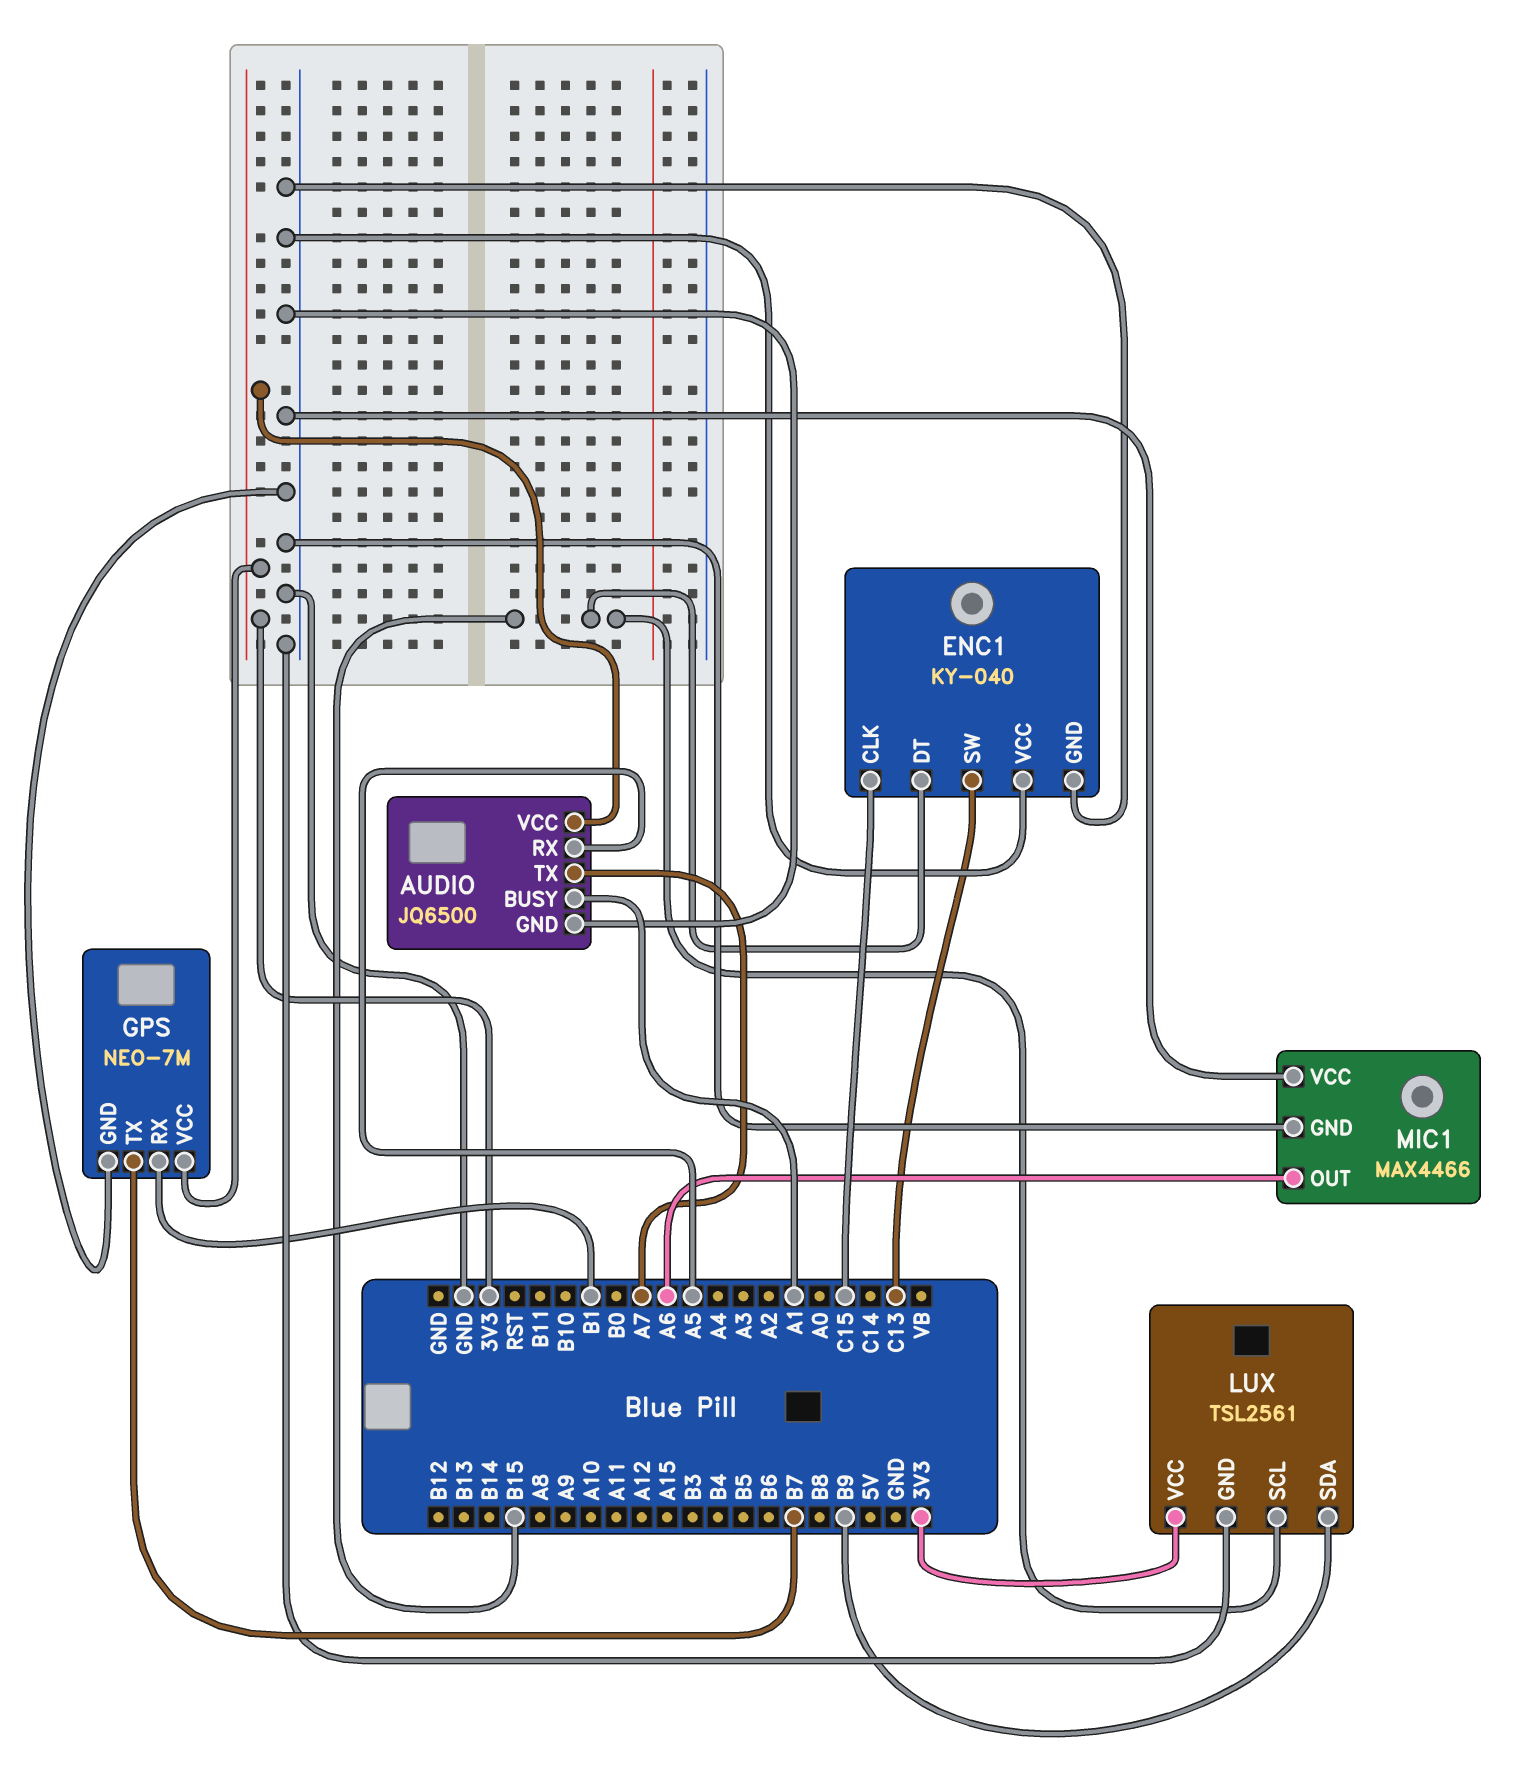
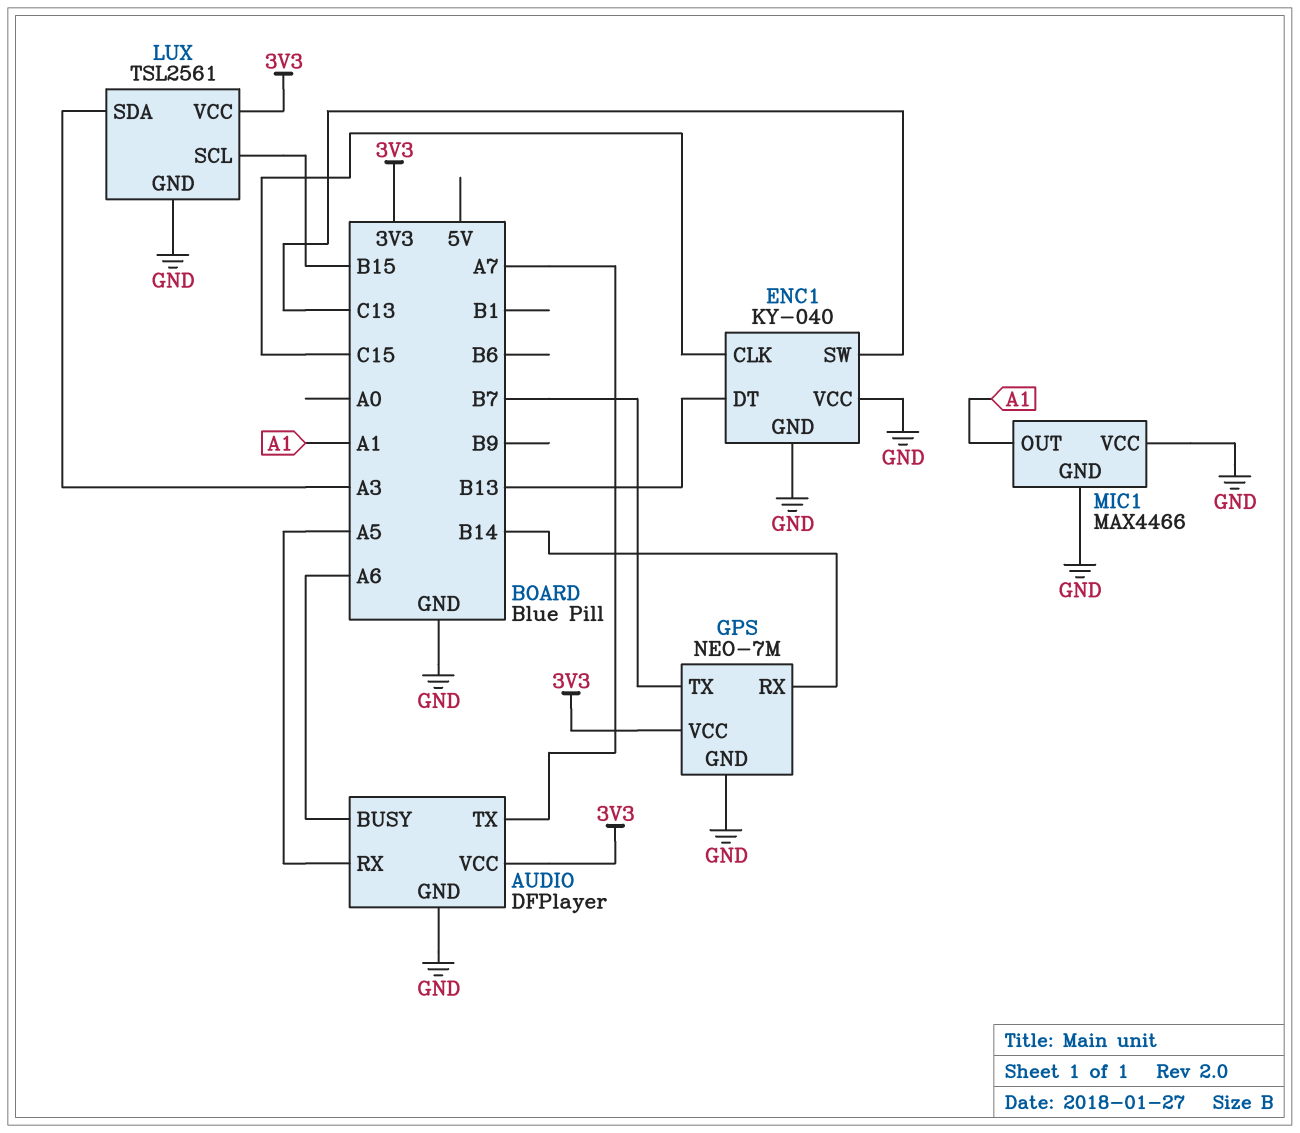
AUDIO: JQ6500 -> DFPlayer
AUDIO pin BUSY: A1 -> A6
ENC1 pin DT: B15 -> B13
GPS pin RX: B1 -> B14
LUX pin SDA: B9 -> A3
MIC1 pin OUT: A6 -> A1

